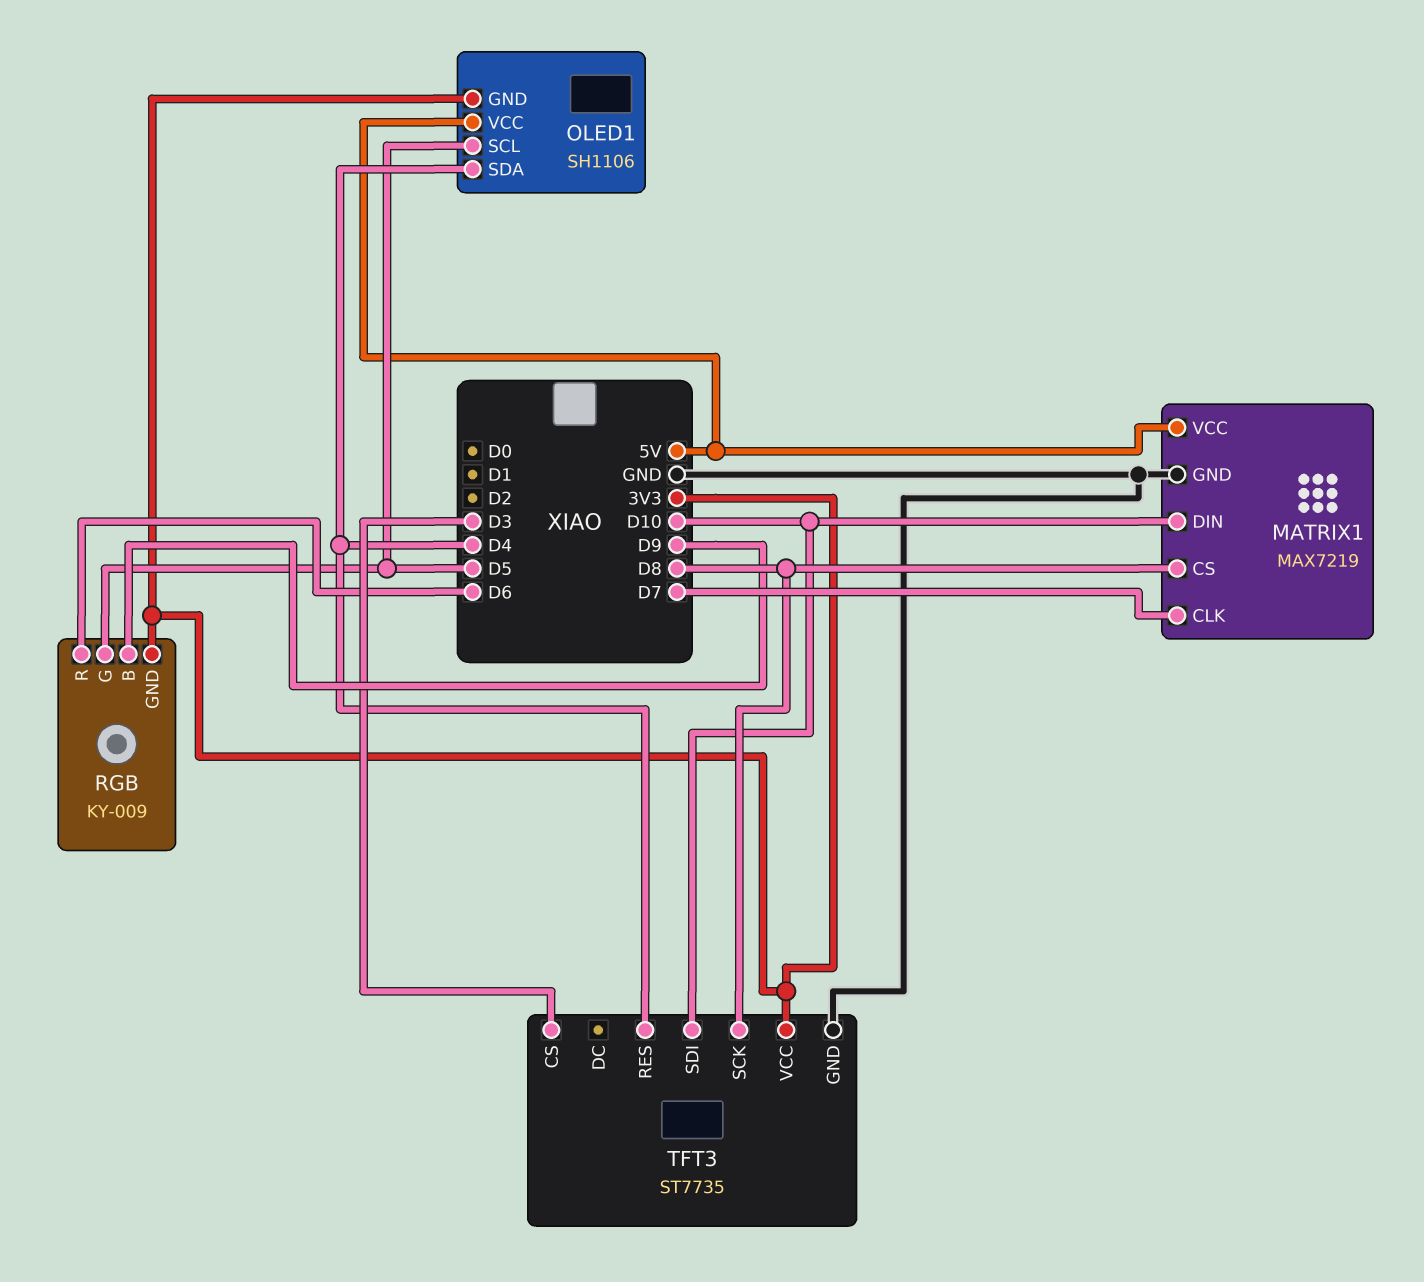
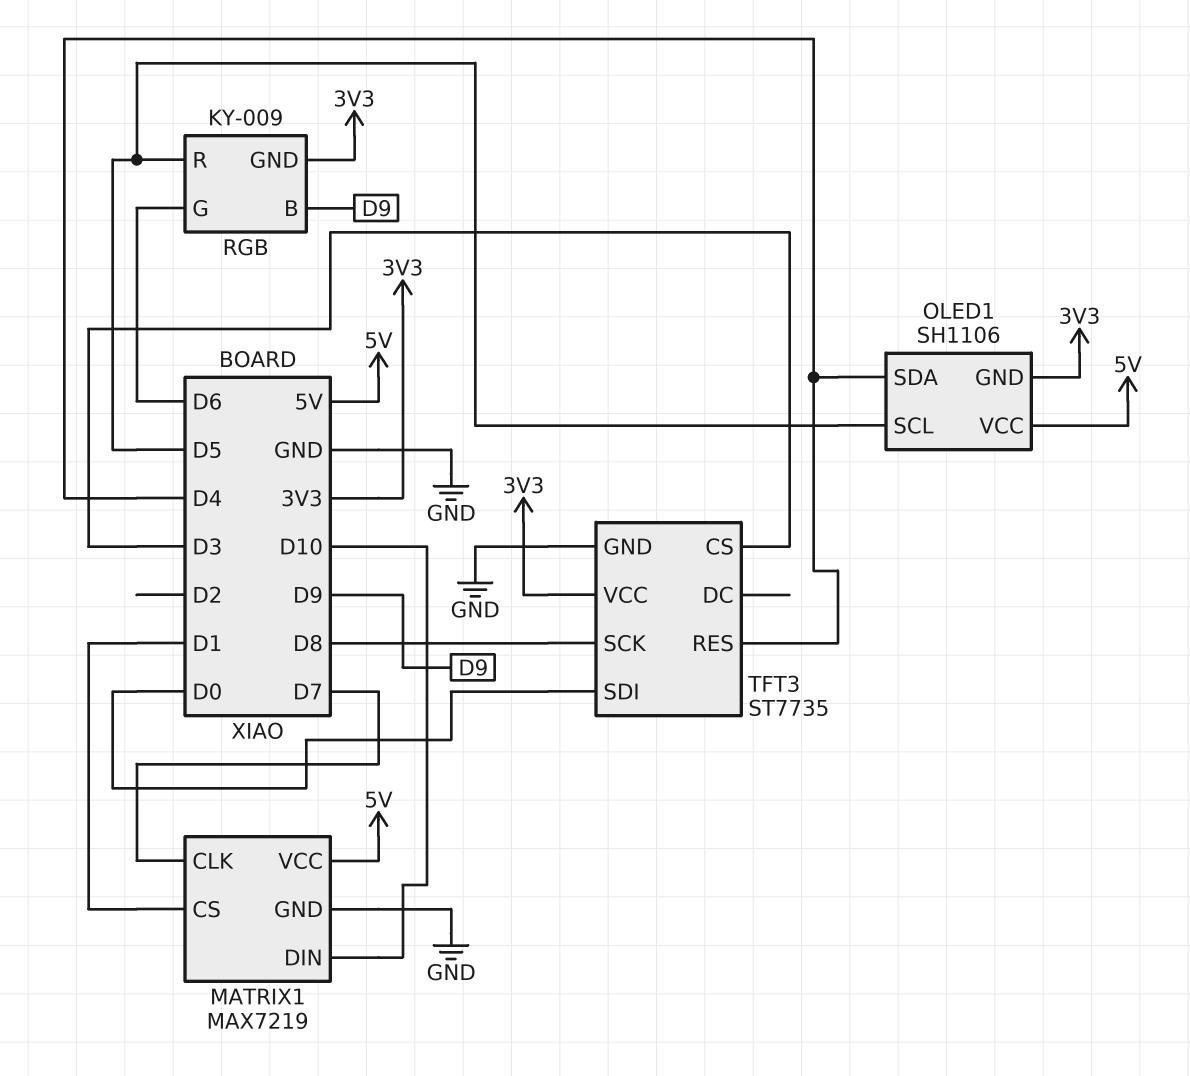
MATRIX1 pin CS: D8 -> D1
RGB pin G: D5 -> D6
RGB pin R: D6 -> D5
TFT3 pin SDI: D10 -> D0

